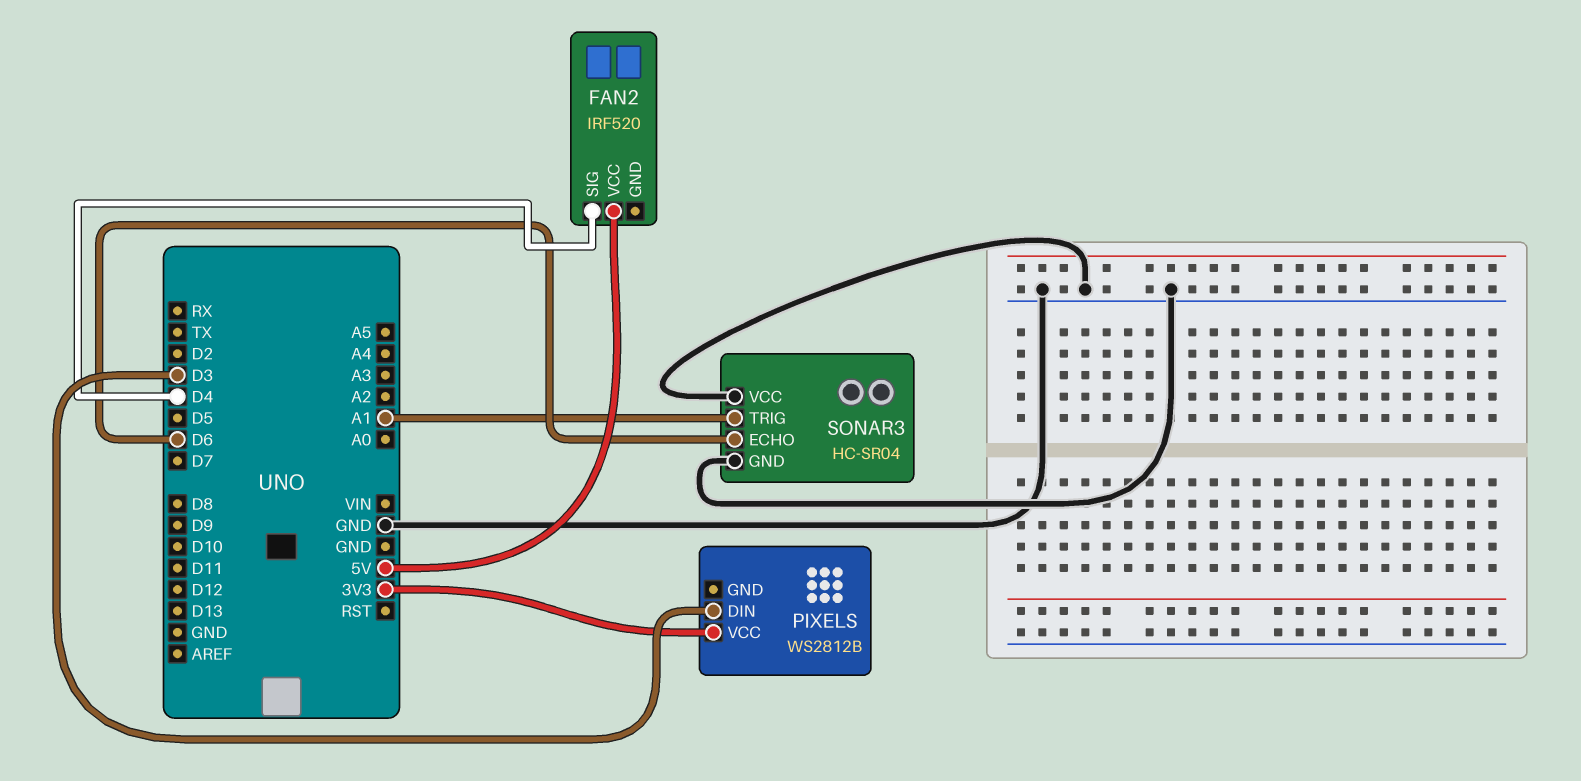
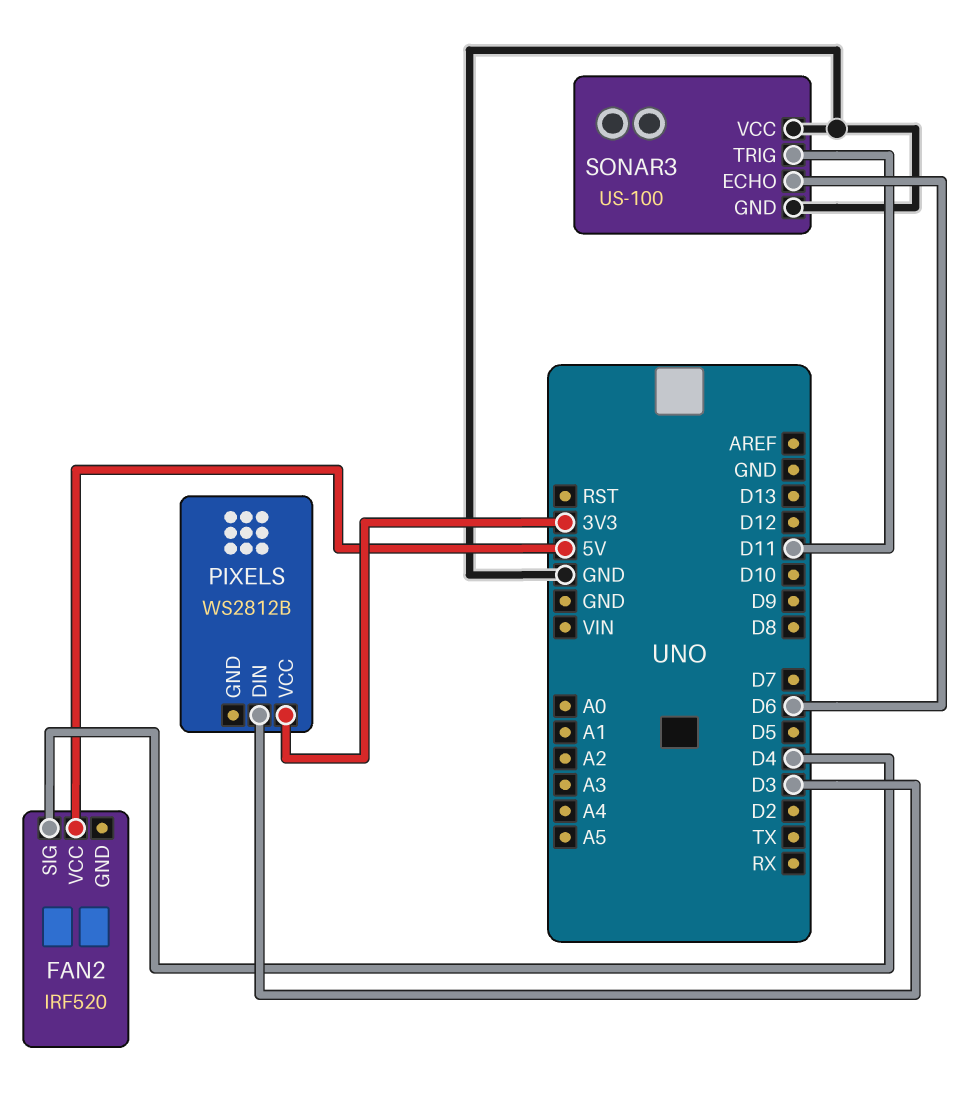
SONAR3: HC-SR04 -> US-100
SONAR3 pin TRIG: A1 -> D11

